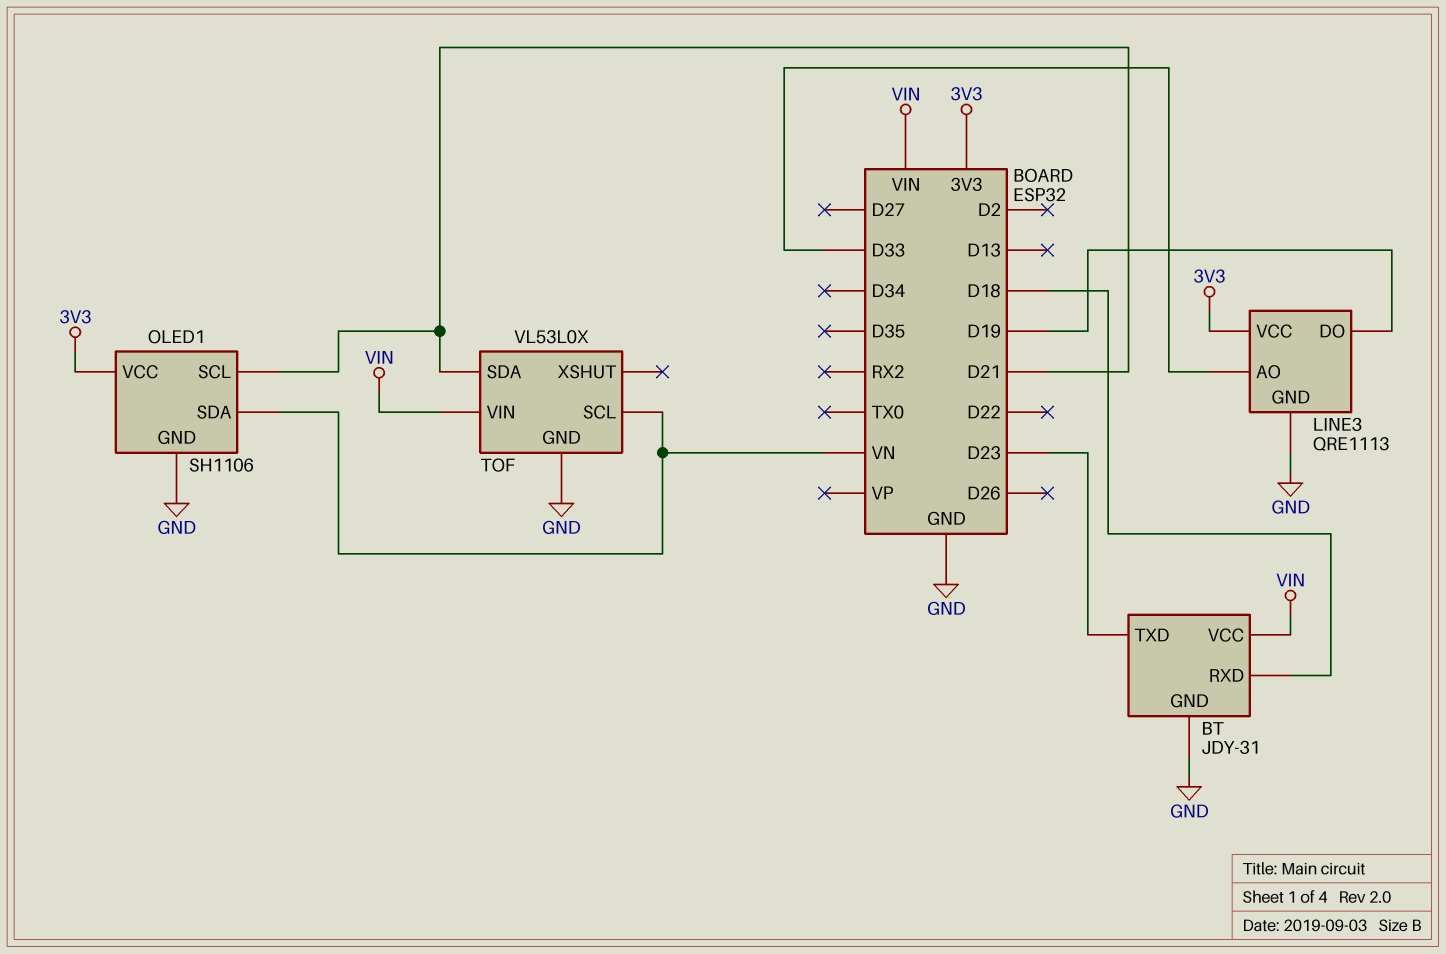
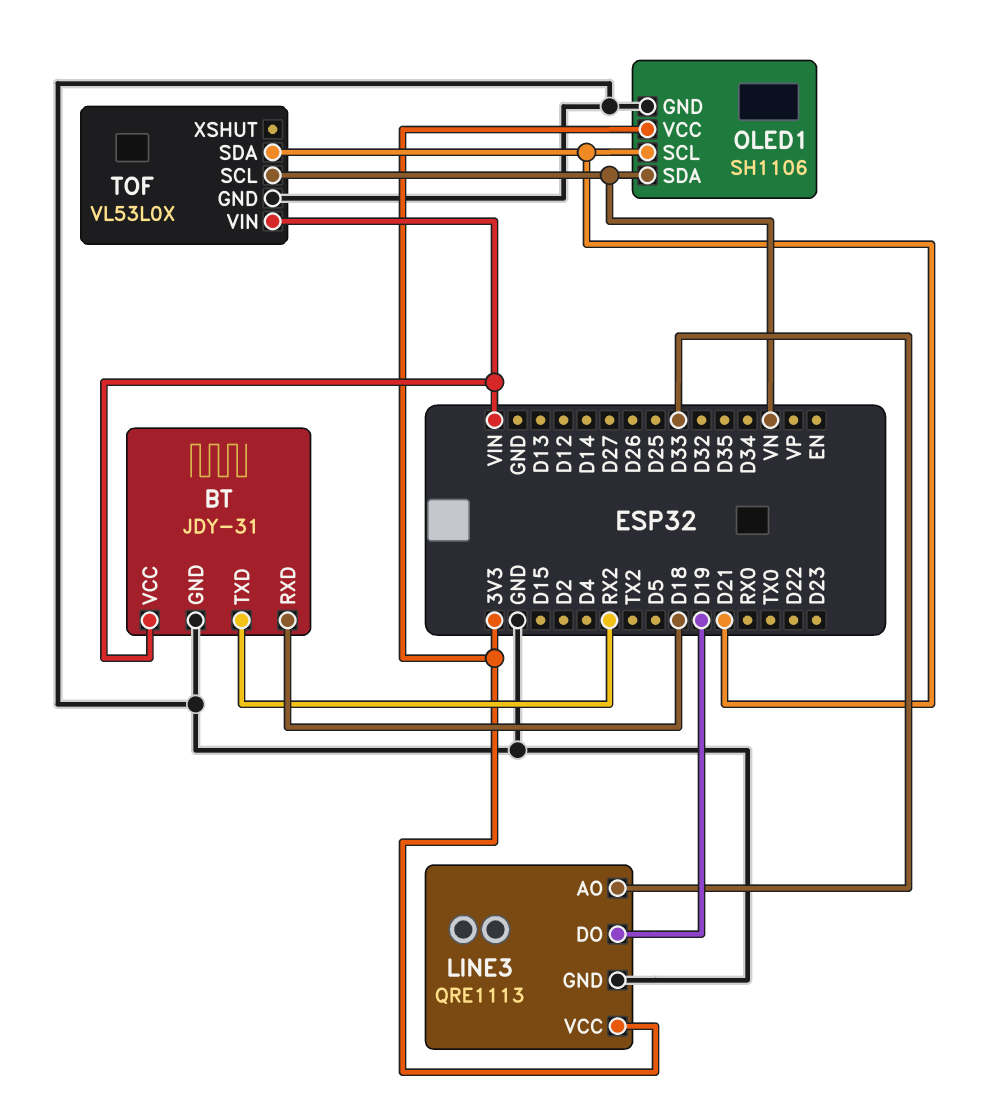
BT pin TXD: D23 -> RX2

